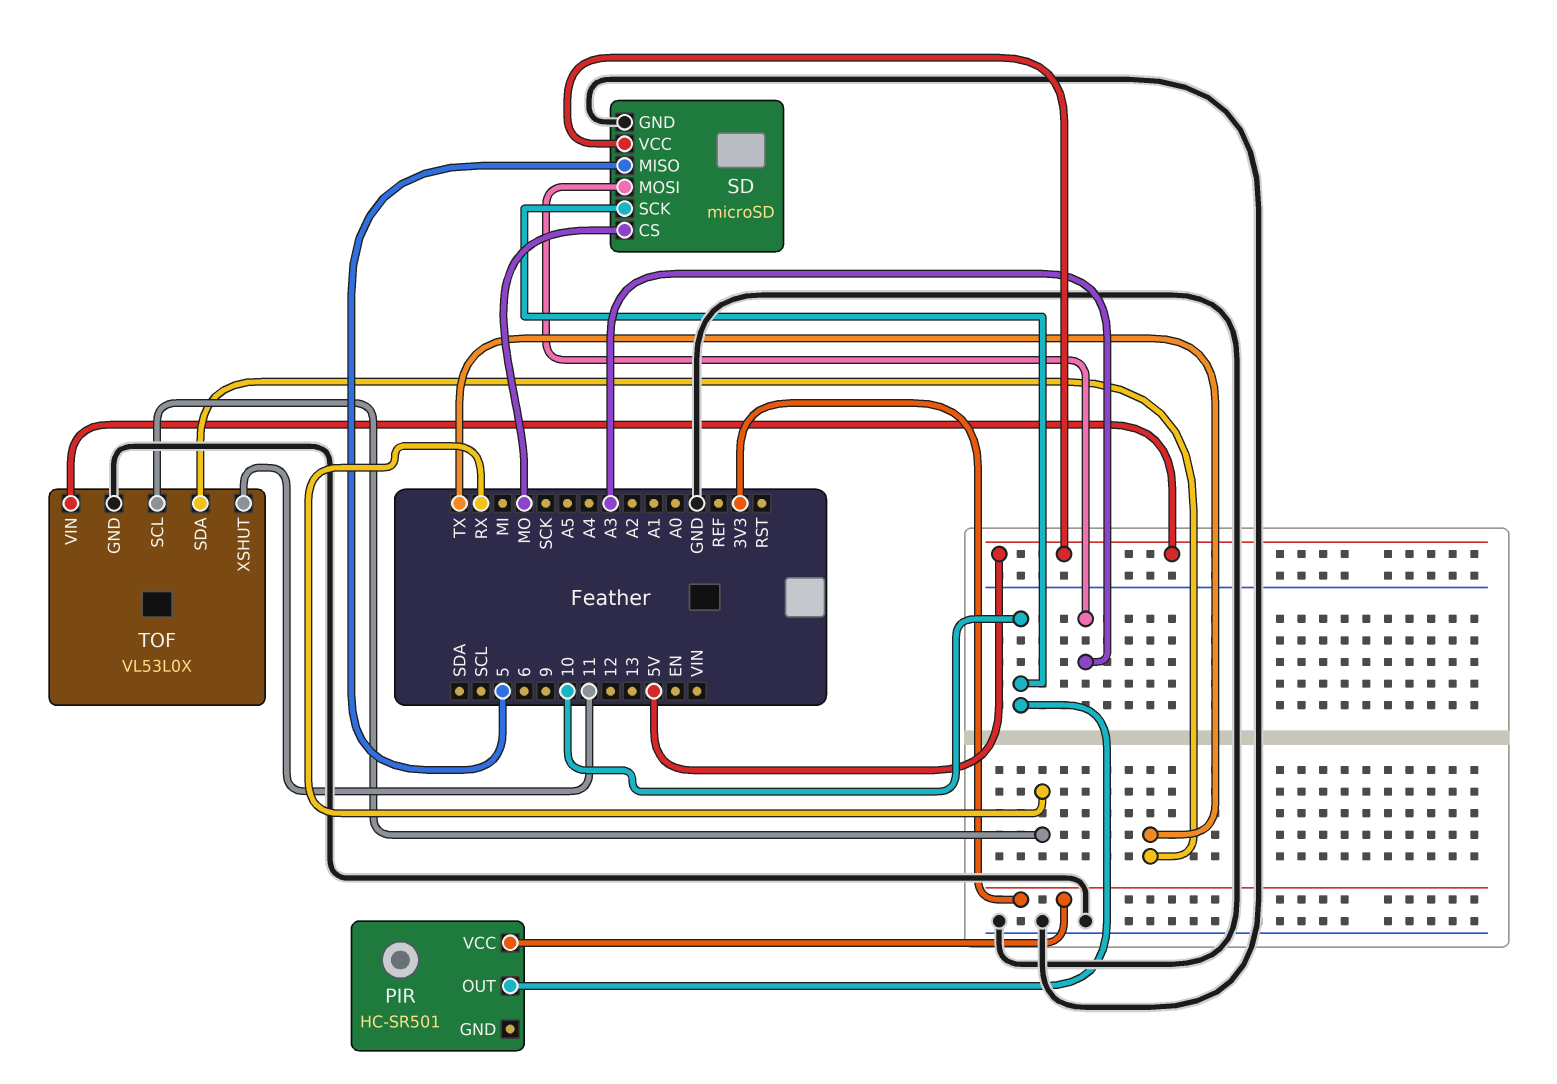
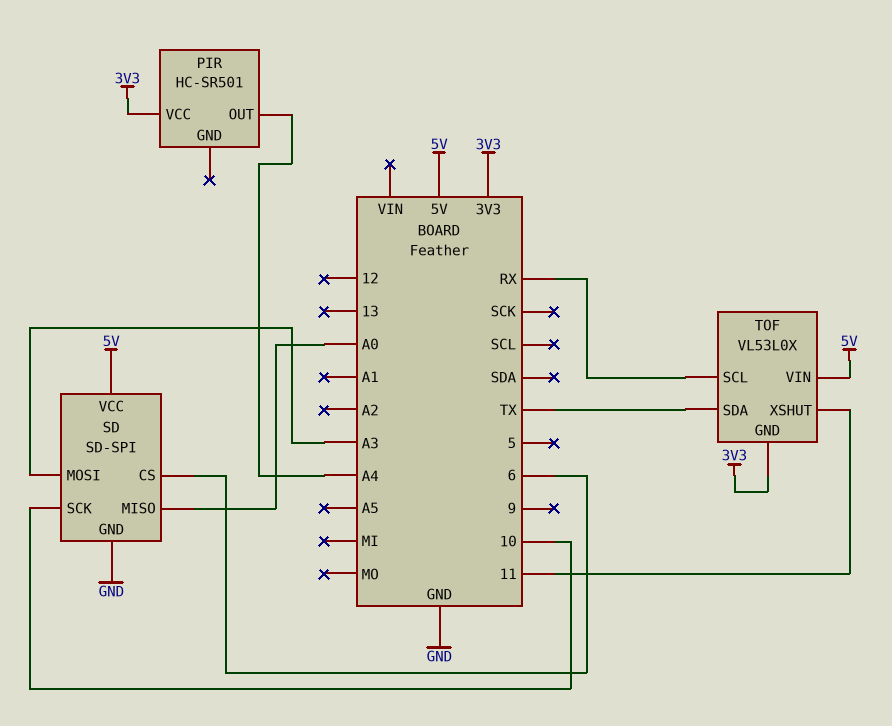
PIR pin OUT: 10 -> A4
SD: microSD -> SD-SPI
SD pin CS: MO -> 6
SD pin MISO: 5 -> A0
TOF pin GND: GND -> 3V3

